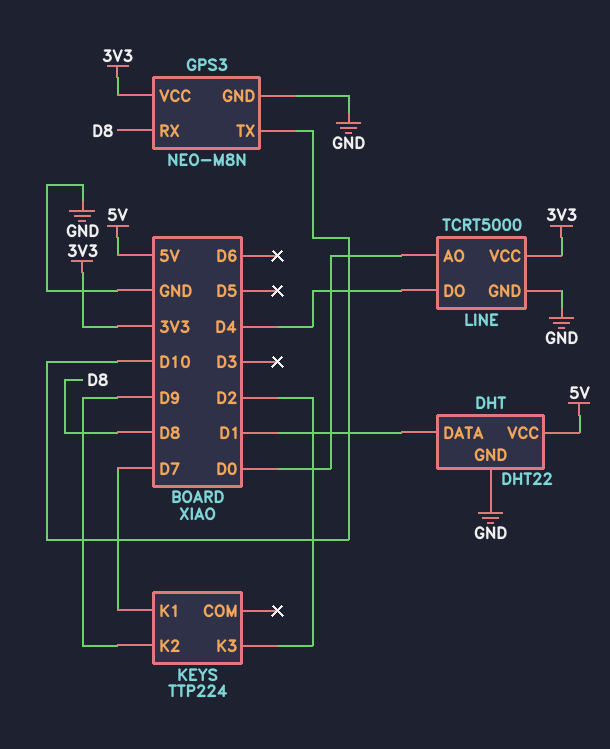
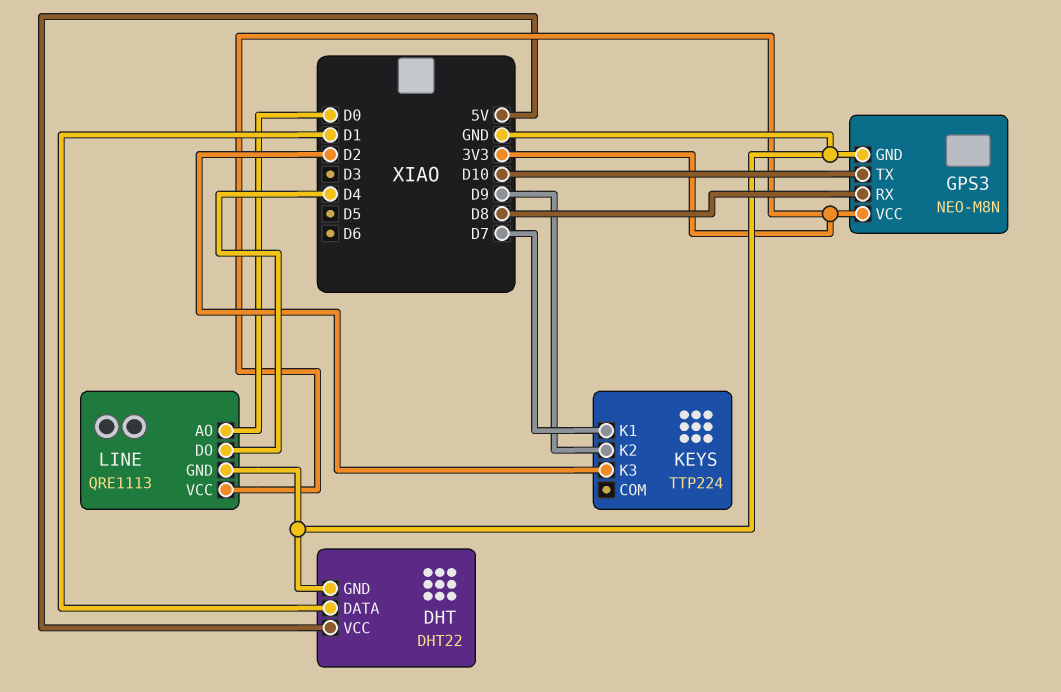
LINE: TCRT5000 -> QRE1113

